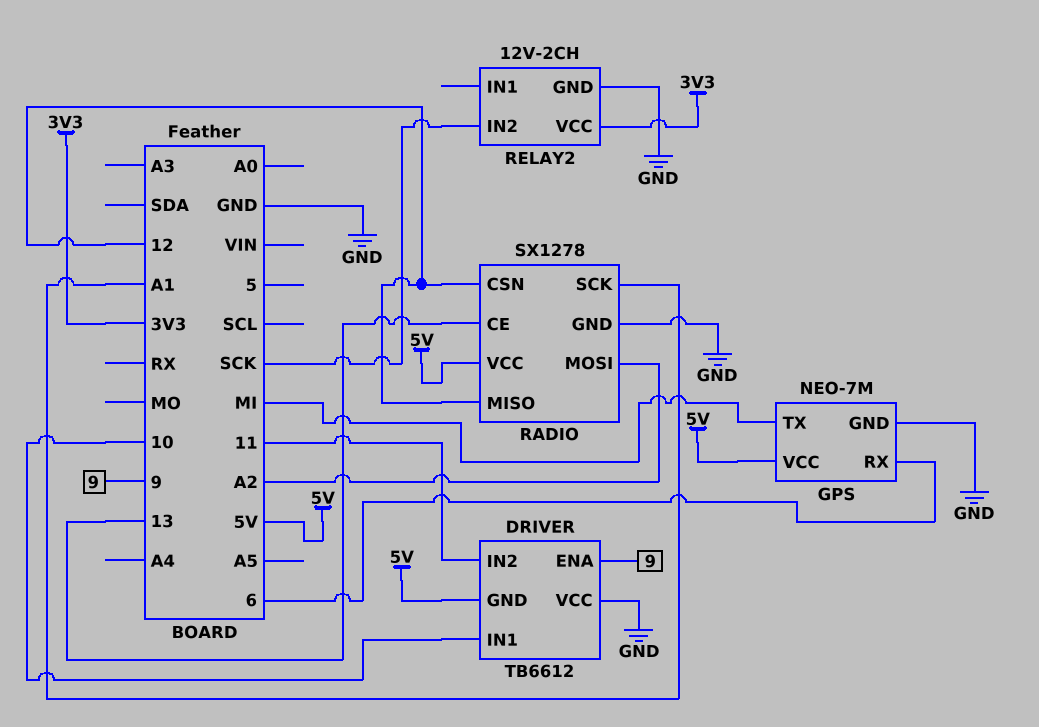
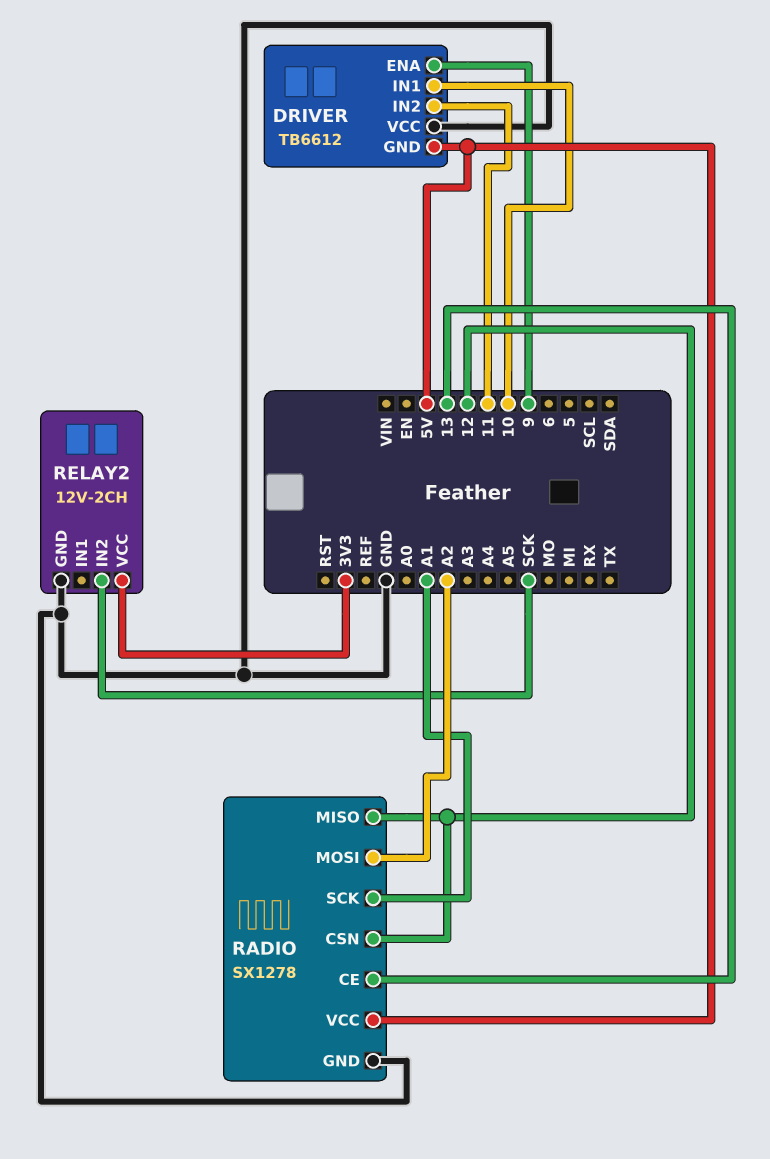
GPS: NEO-7M -> none
GPS pin GND: GND -> none
GPS pin RX: 6 -> none
GPS pin TX: MI -> none
GPS pin VCC: 5V -> none

